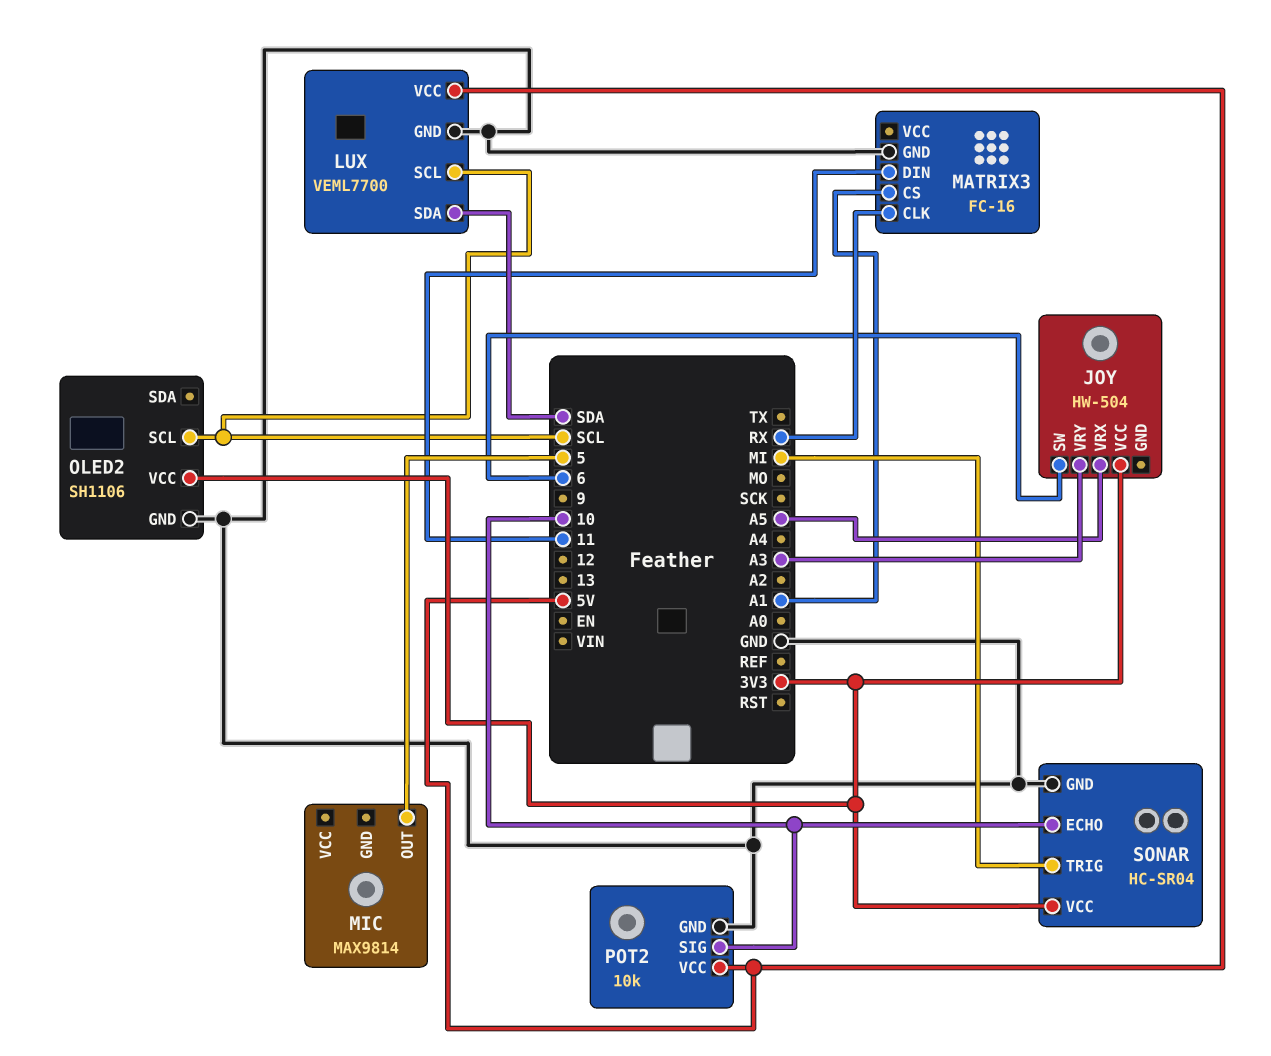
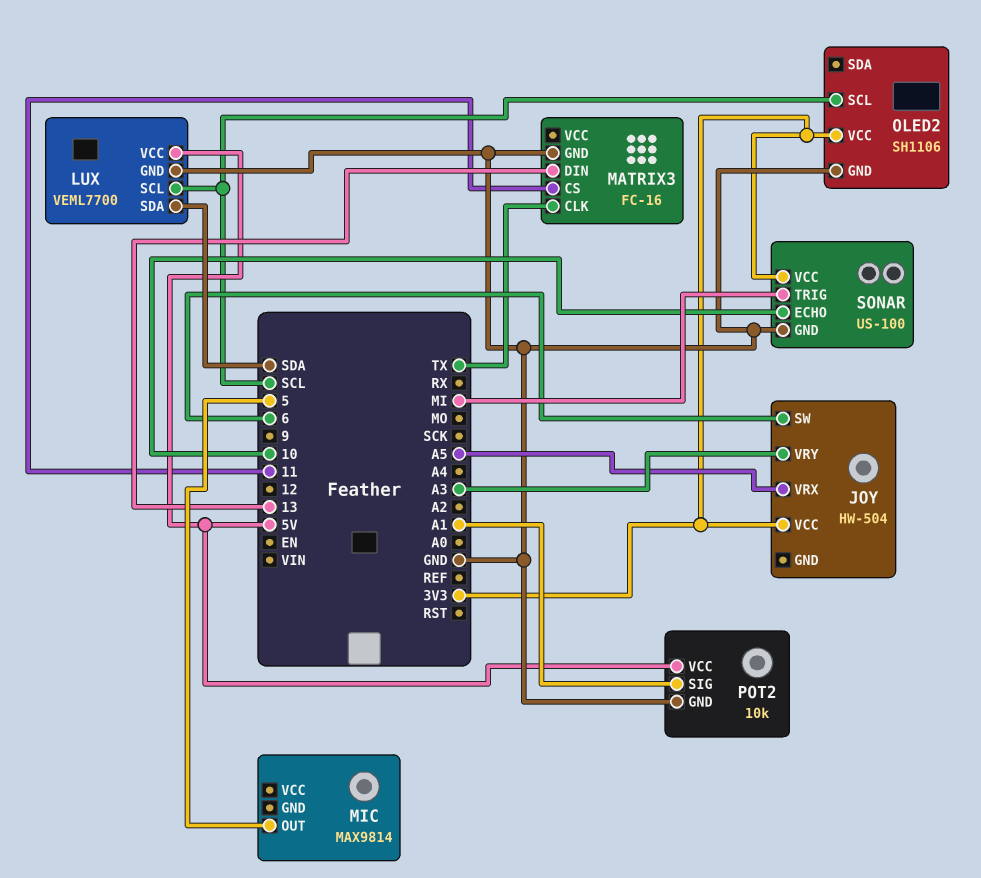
MATRIX3 pin CLK: RX -> TX
MATRIX3 pin CS: A1 -> 11
MATRIX3 pin DIN: 11 -> 13
POT2 pin SIG: 10 -> A1
SONAR: HC-SR04 -> US-100

